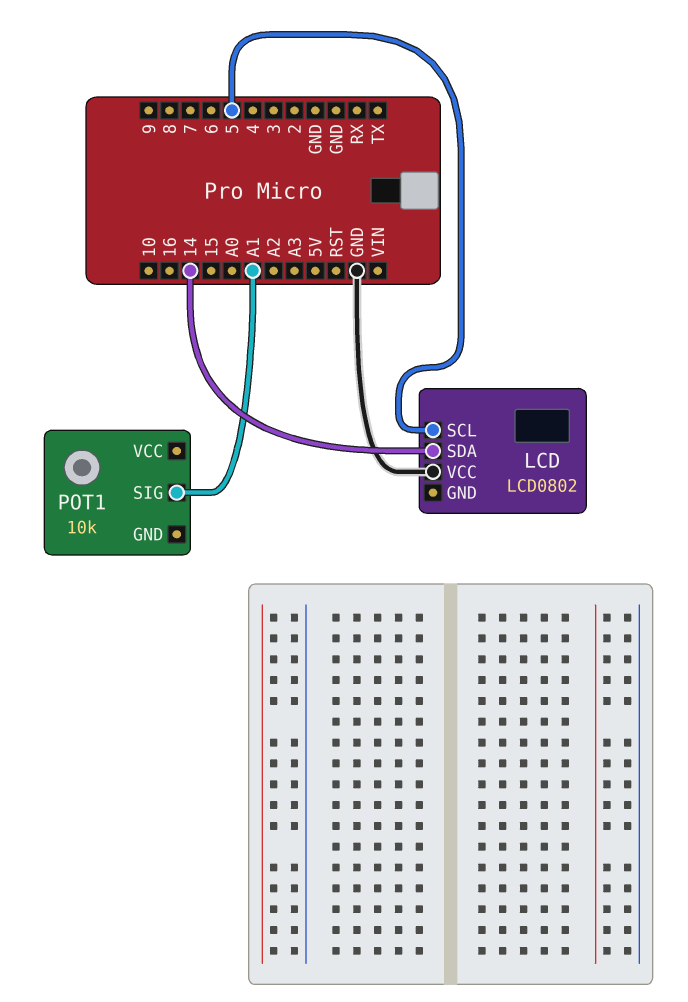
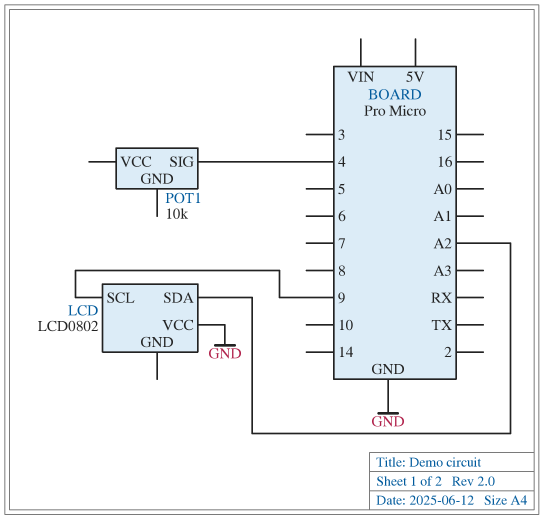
LCD pin SCL: 5 -> 9
LCD pin SDA: 14 -> A2
POT1 pin SIG: A1 -> 4

